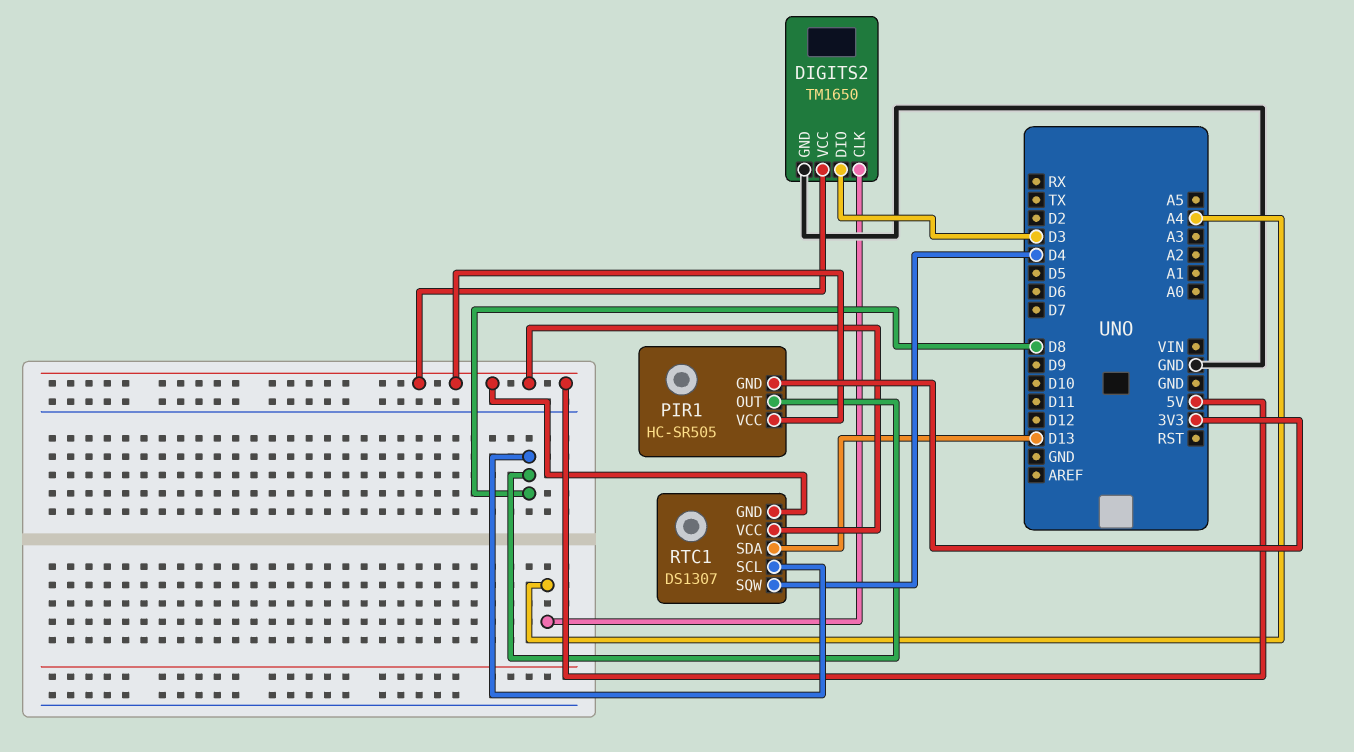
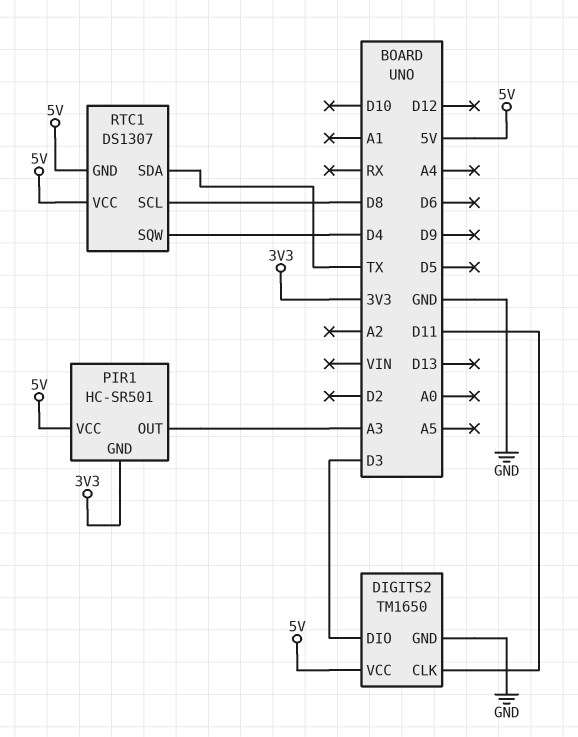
DIGITS2 pin CLK: A4 -> D11
PIR1: HC-SR505 -> HC-SR501
PIR1 pin OUT: D8 -> A3
RTC1 pin SDA: D13 -> TX

